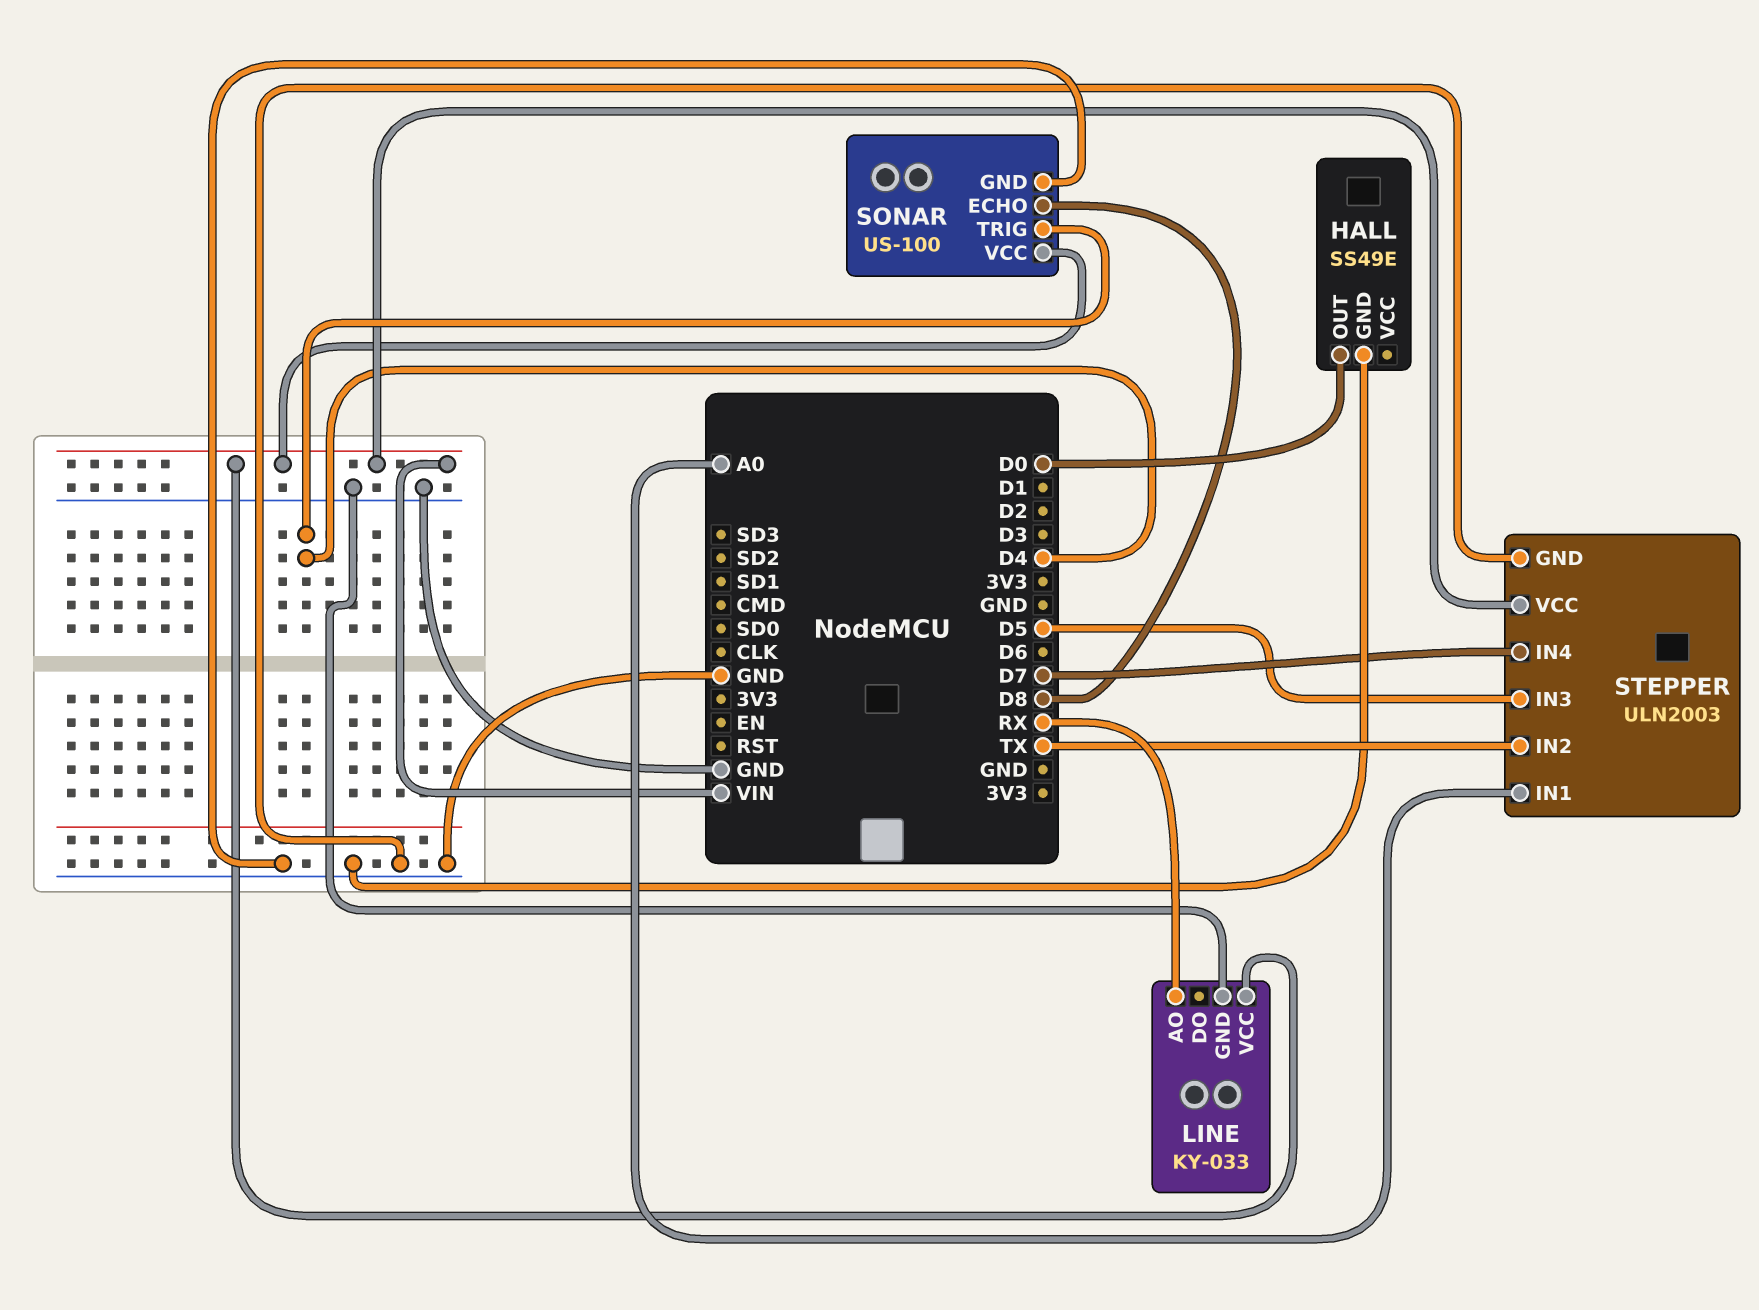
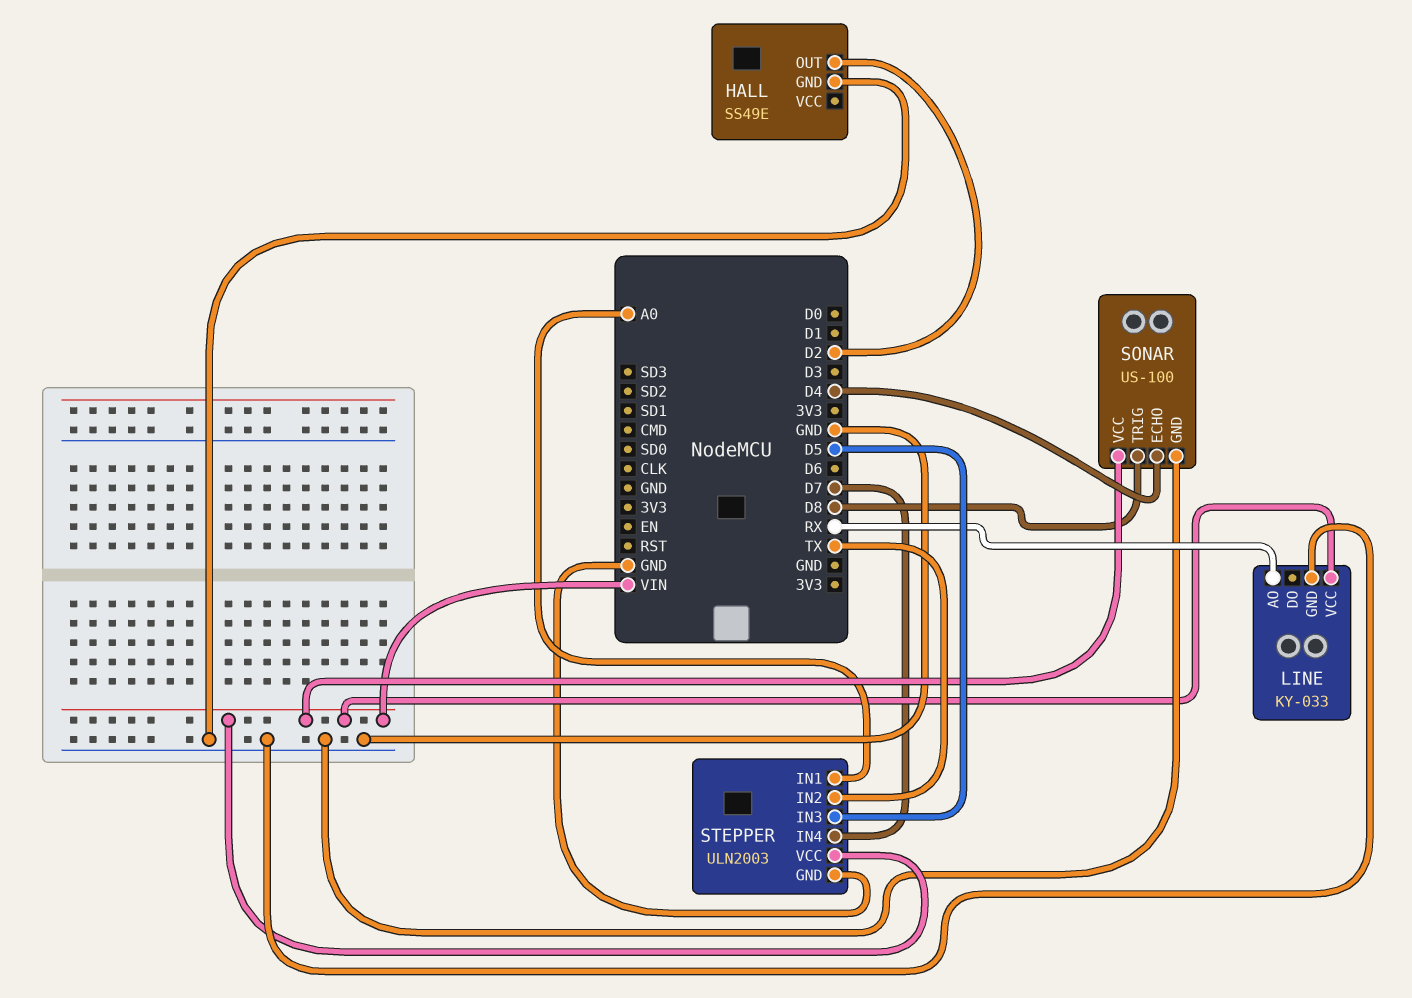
HALL pin OUT: D0 -> D2
SONAR pin ECHO: D8 -> D4
SONAR pin TRIG: D4 -> D8

